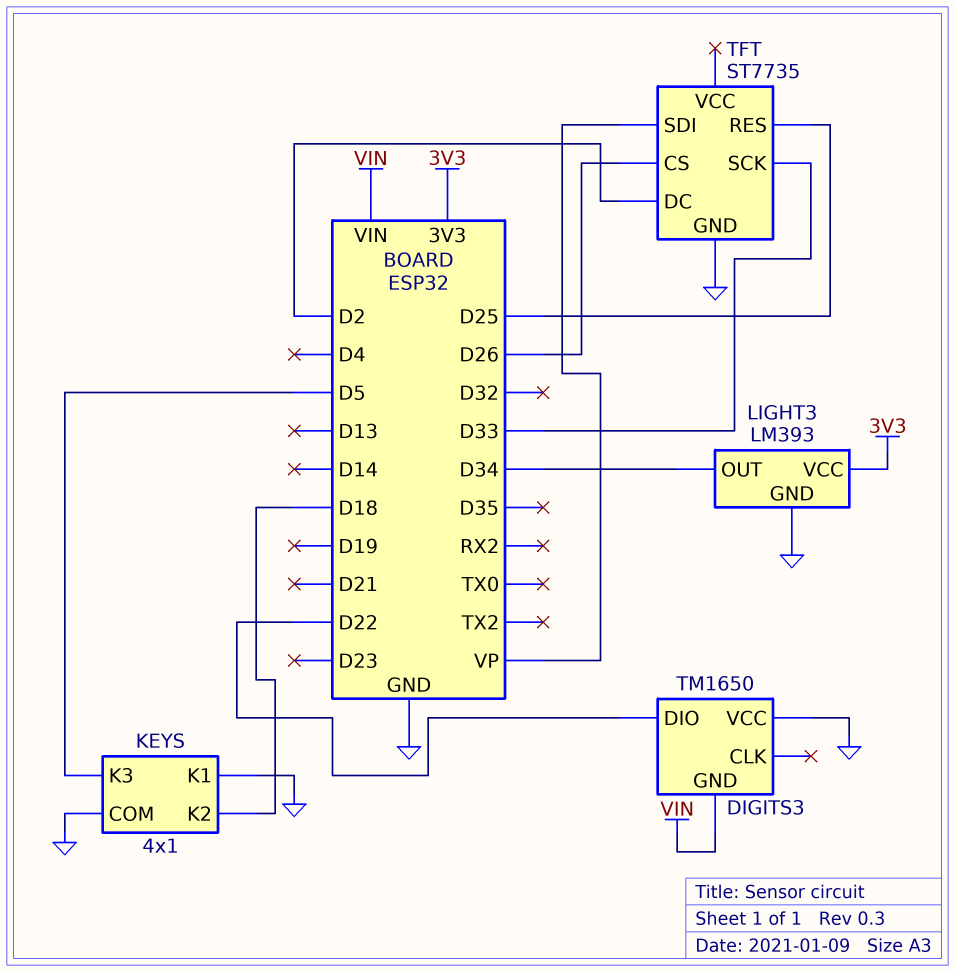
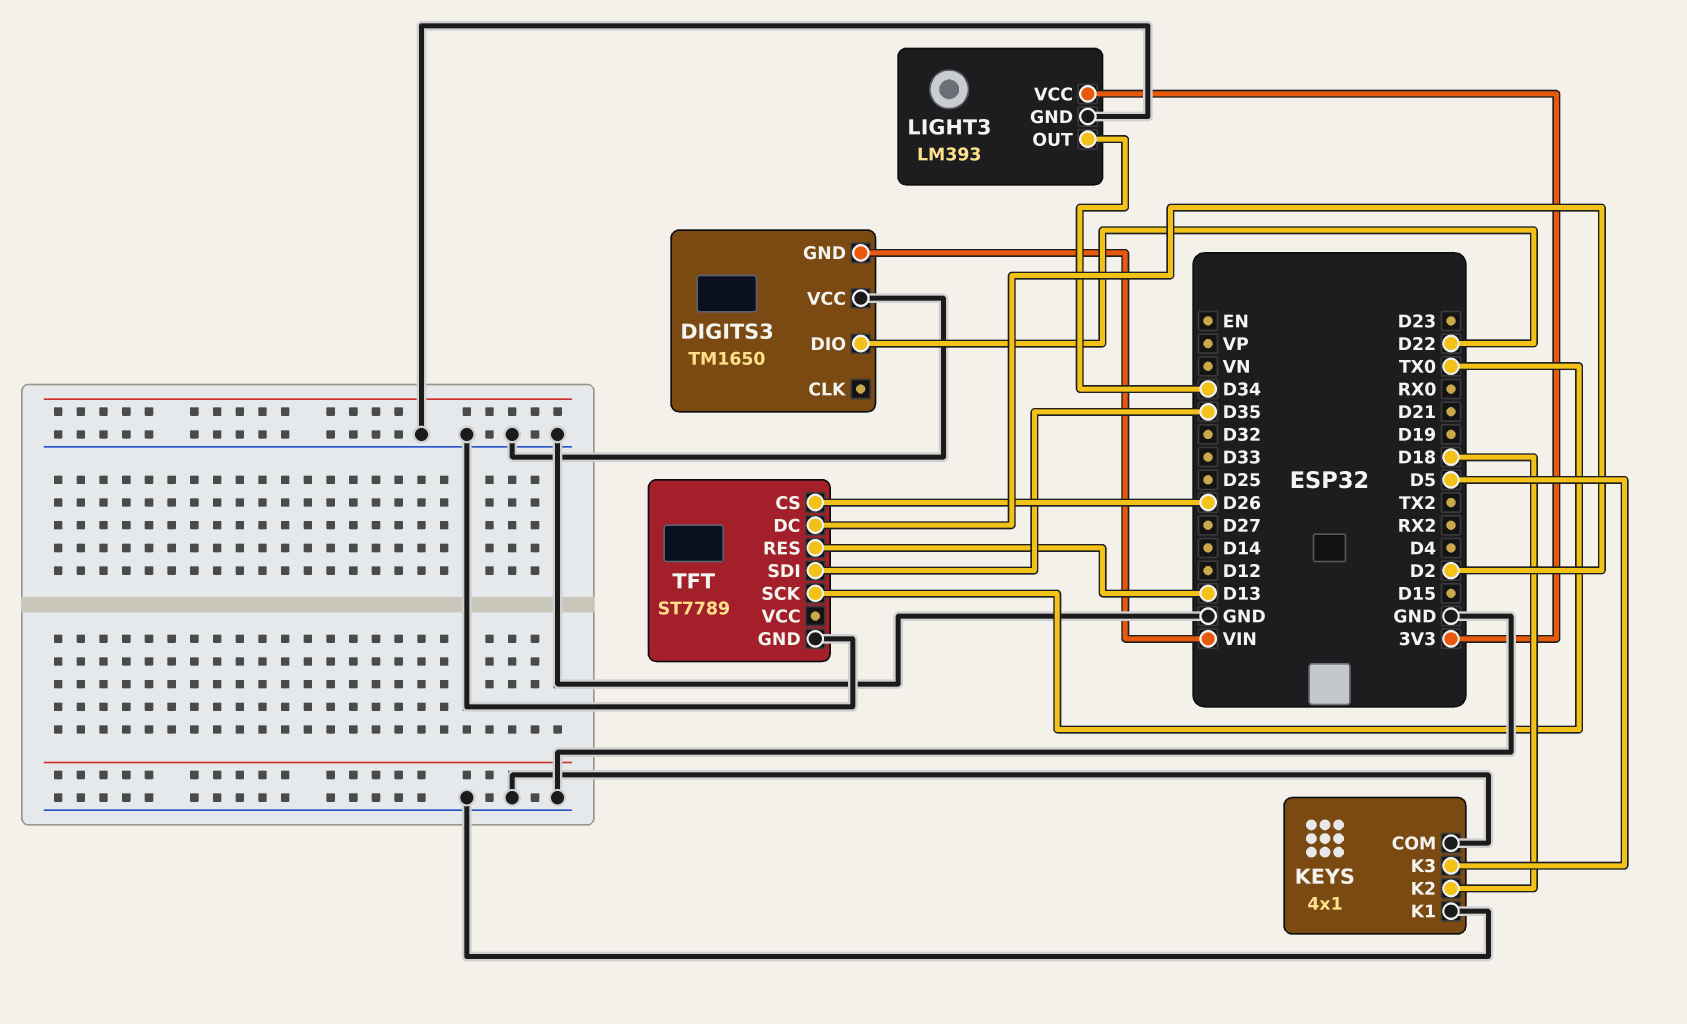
TFT: ST7735 -> ST7789
TFT pin RES: D25 -> D13
TFT pin SCK: D33 -> TX0
TFT pin SDI: VP -> D35

